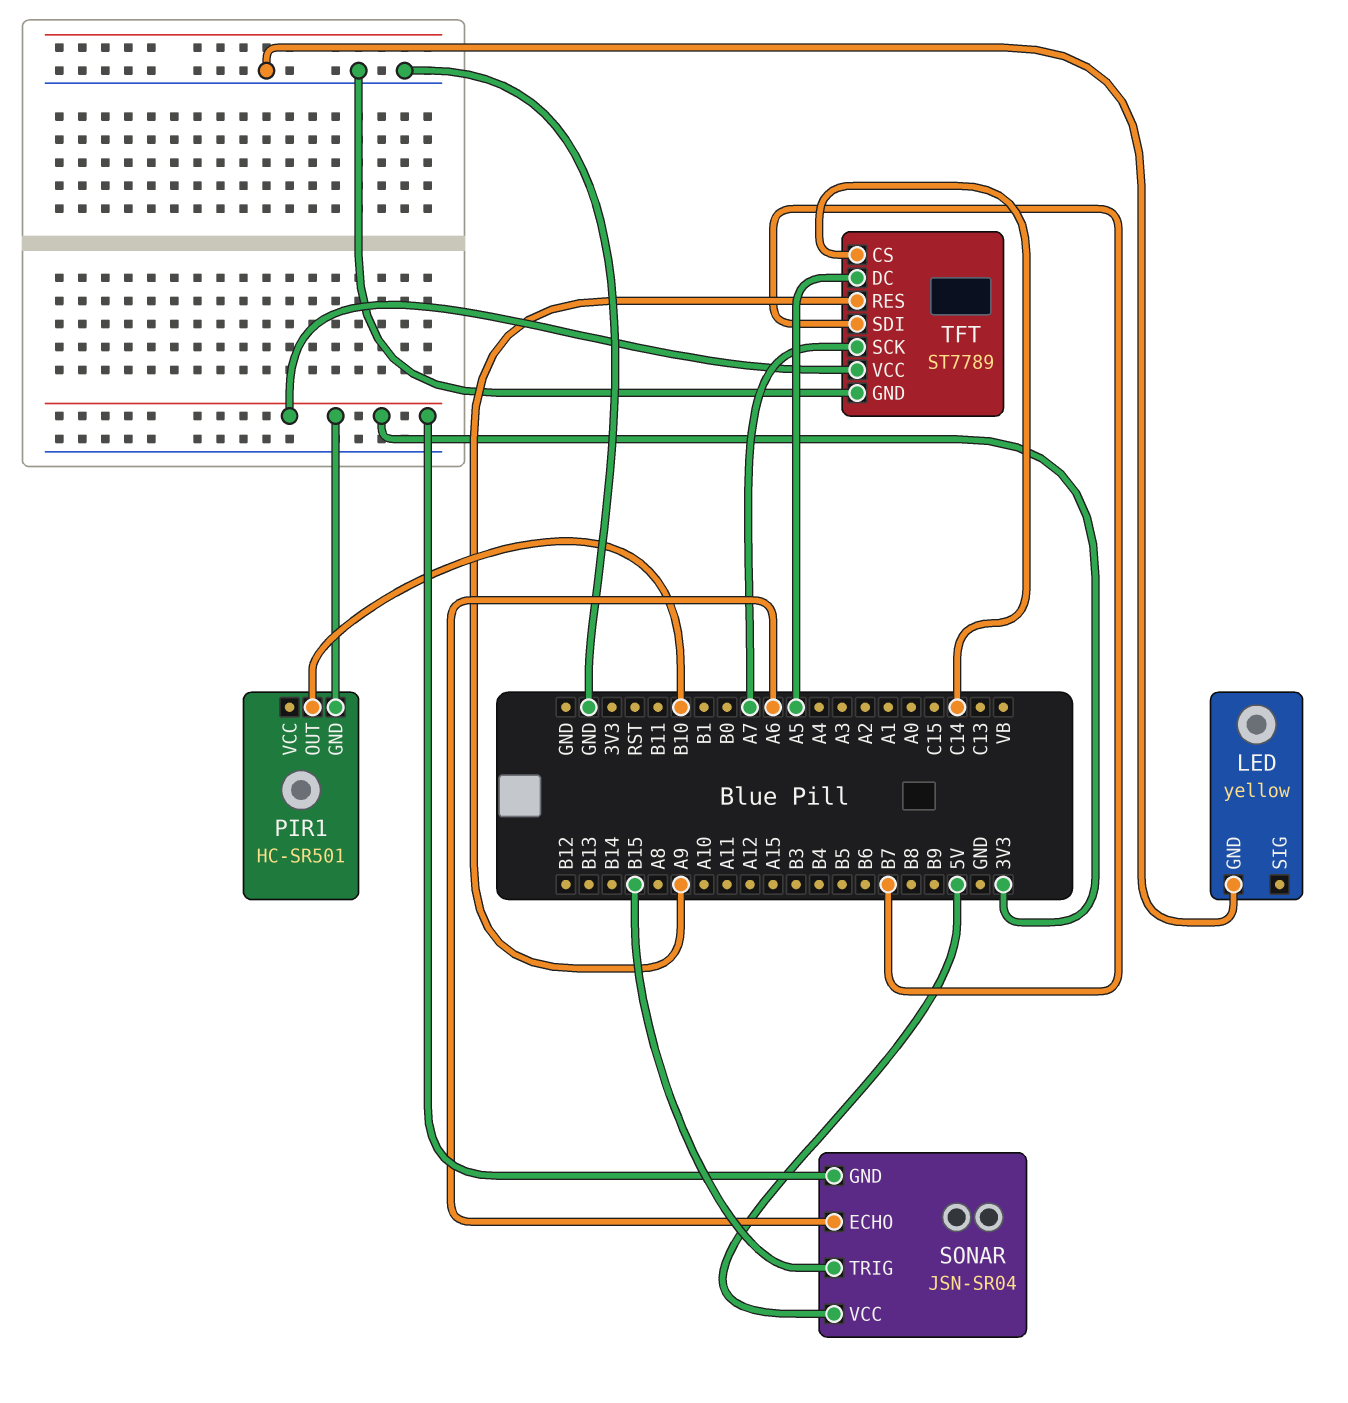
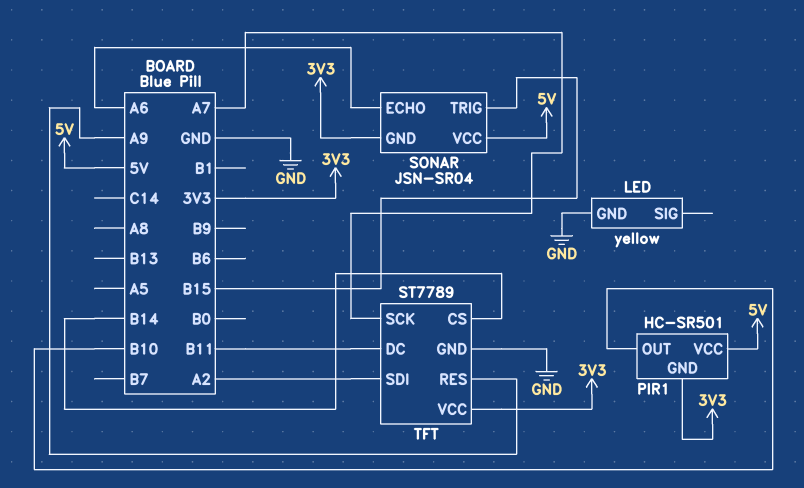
PIR1 pin VCC: none -> 5V
TFT pin CS: C14 -> B14
TFT pin DC: A5 -> B11
TFT pin SDI: B7 -> A2

